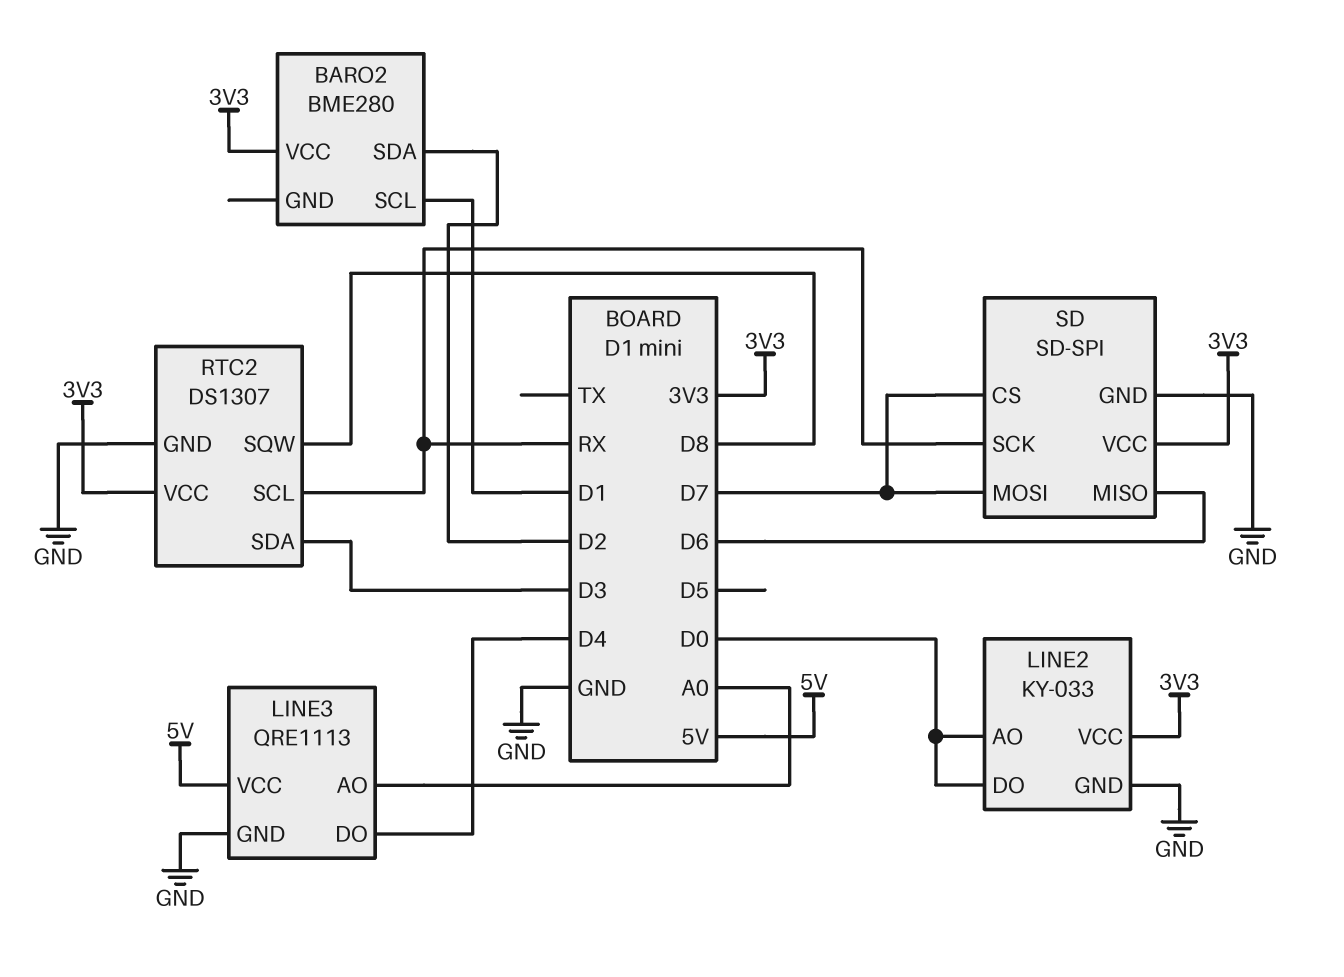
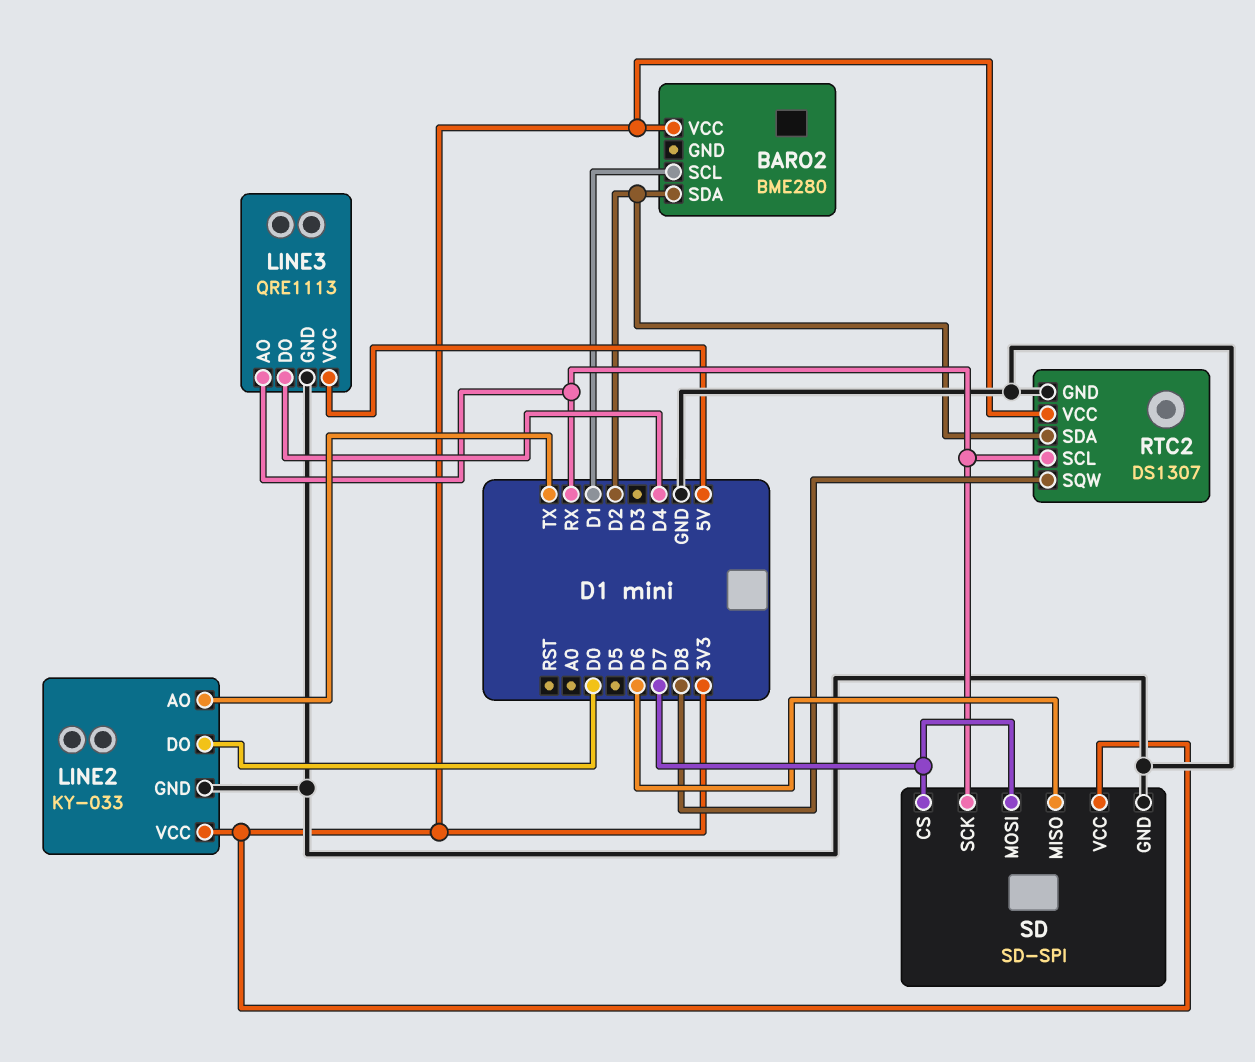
LINE2 pin AO: D0 -> TX
LINE3 pin AO: A0 -> RX
RTC2 pin SDA: D3 -> D2

